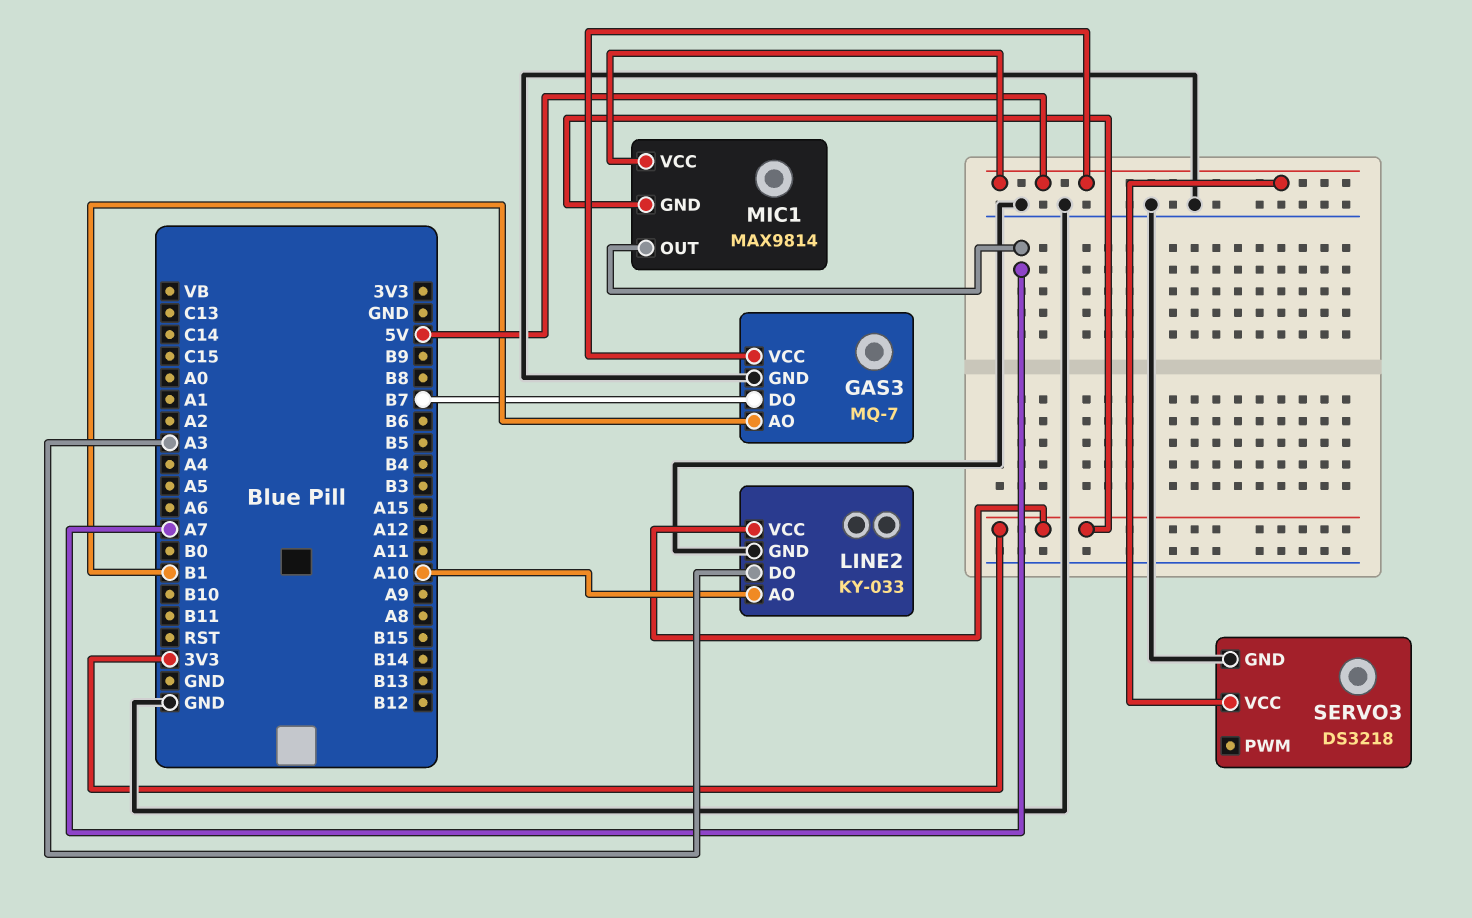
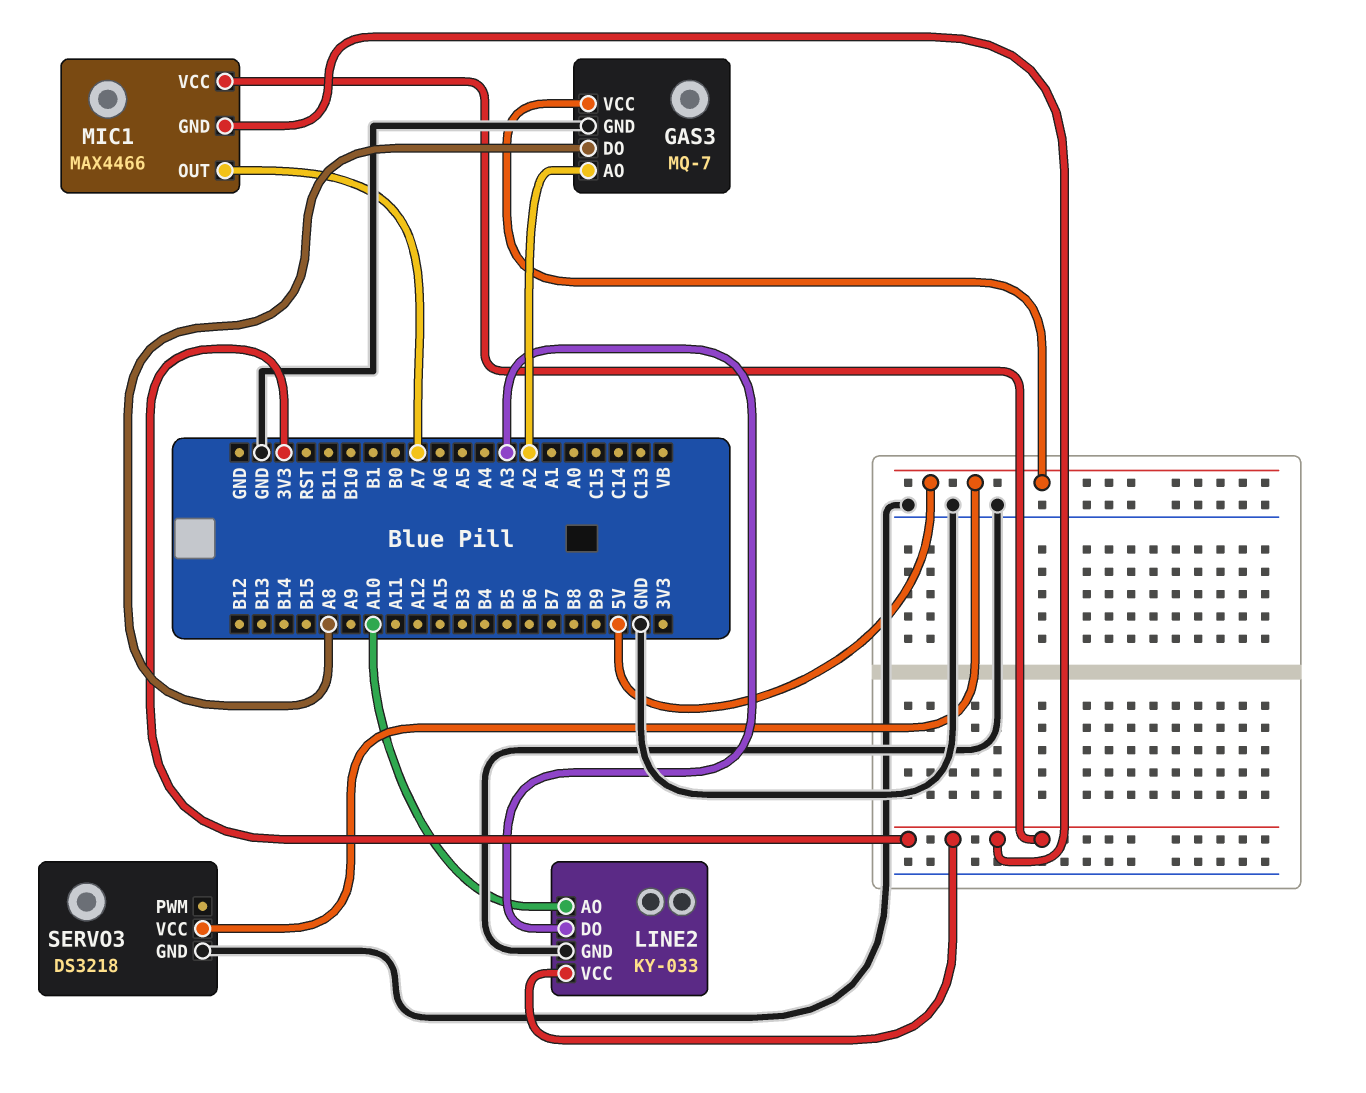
GAS3 pin AO: B1 -> A2
GAS3 pin DO: B7 -> A8
MIC1: MAX9814 -> MAX4466
MIC1 pin VCC: 5V -> 3V3

